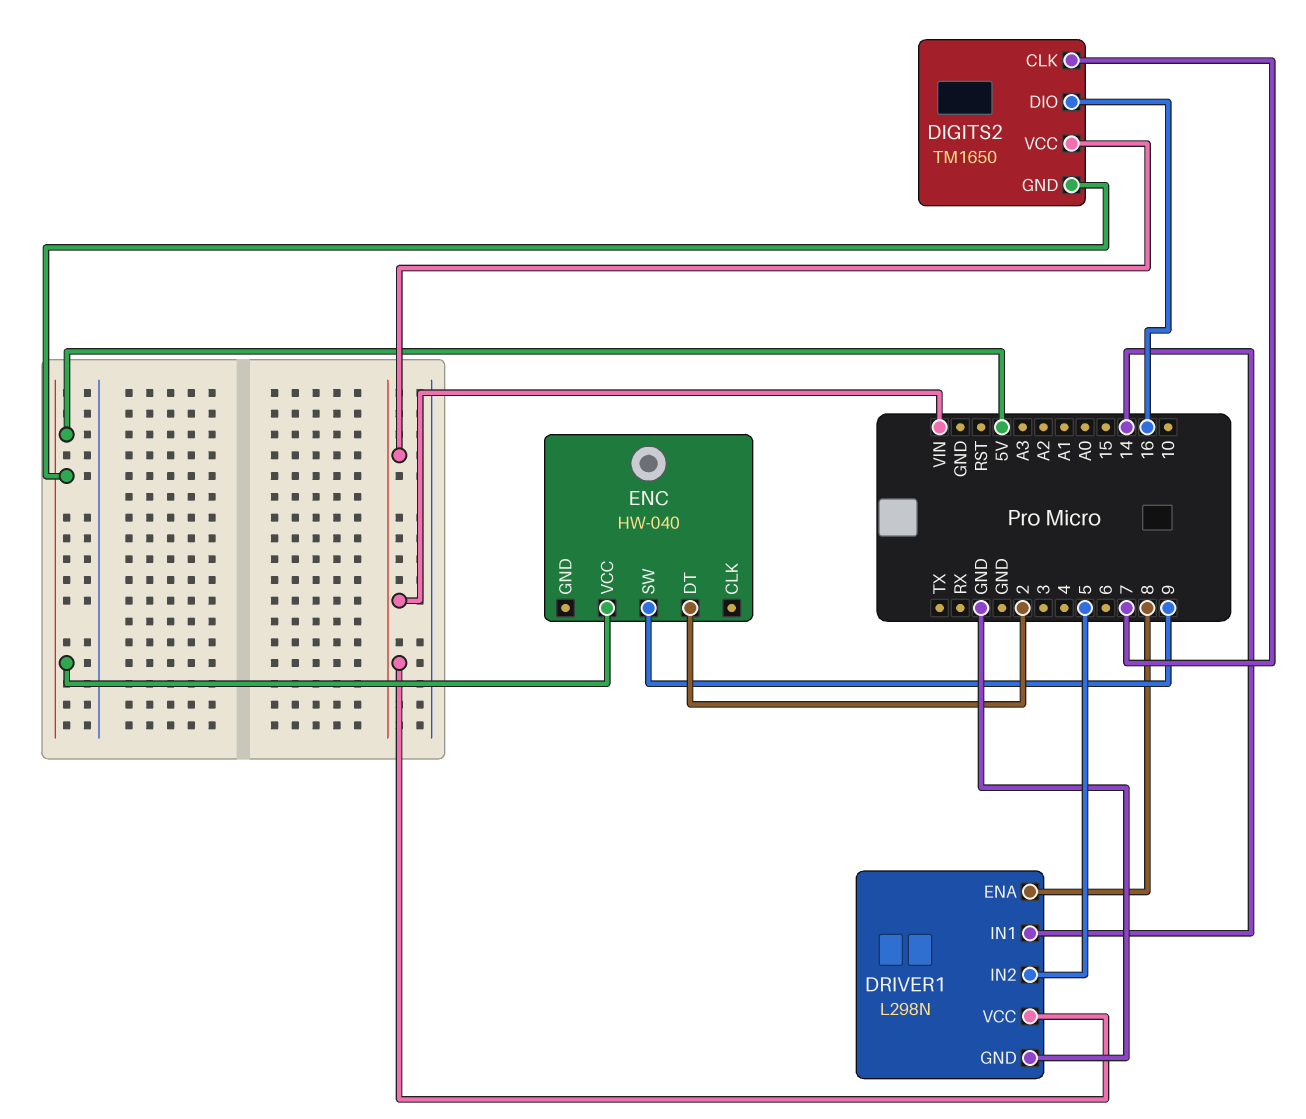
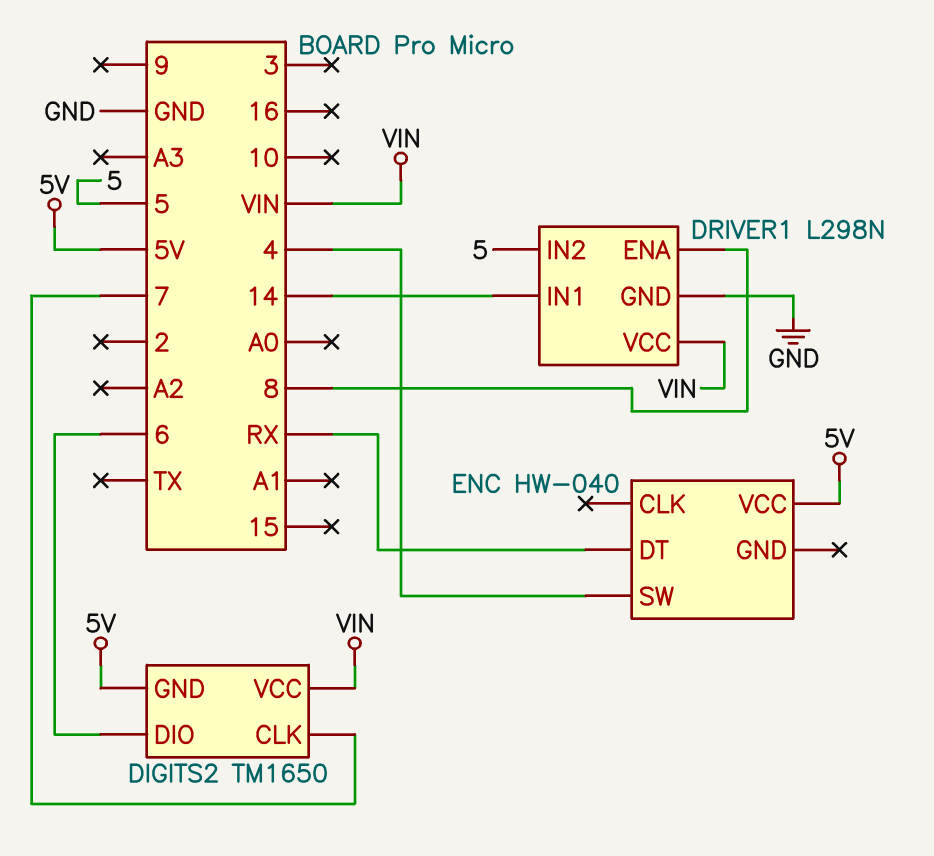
DIGITS2 pin DIO: 16 -> 6
ENC pin DT: 2 -> RX
ENC pin SW: 9 -> 4

